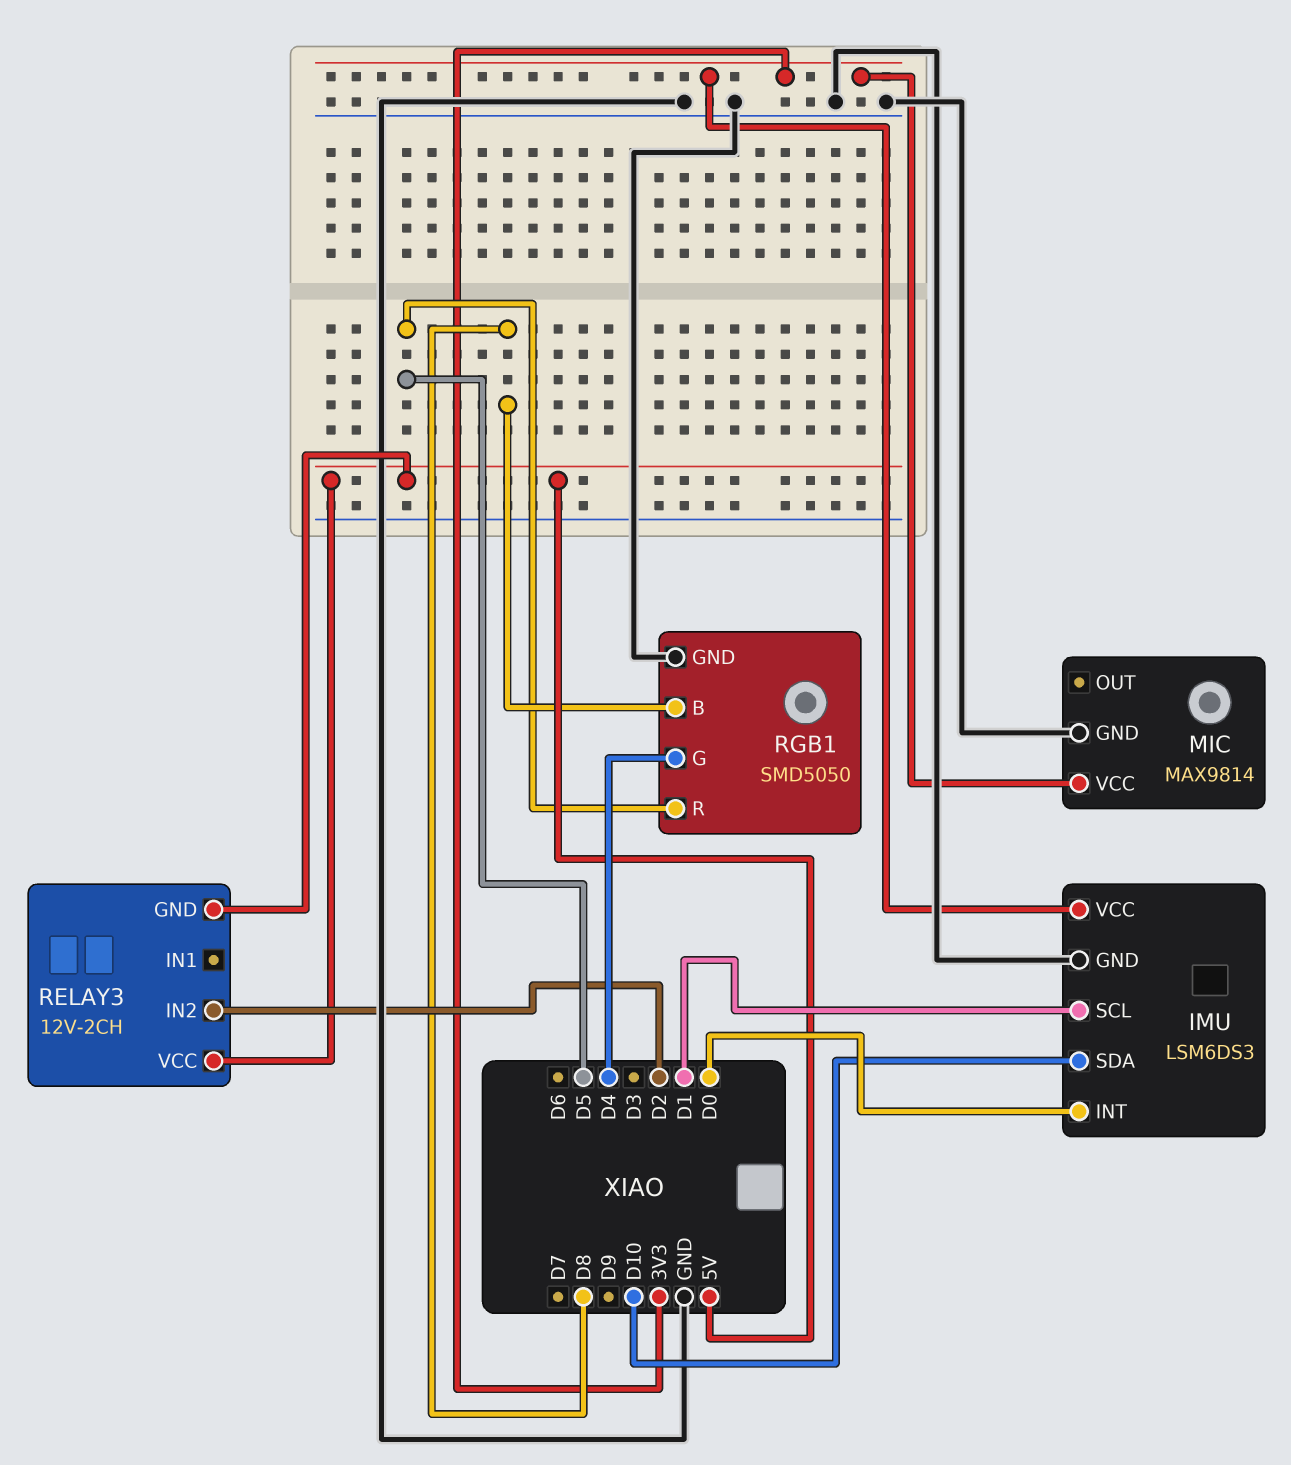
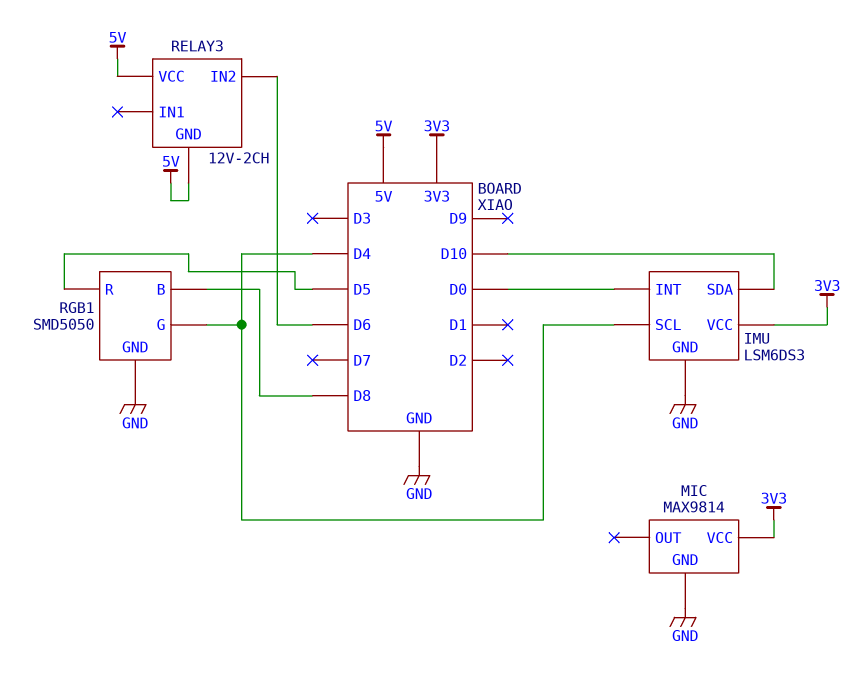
IMU pin SCL: D1 -> D4
RELAY3 pin IN2: D2 -> D6

